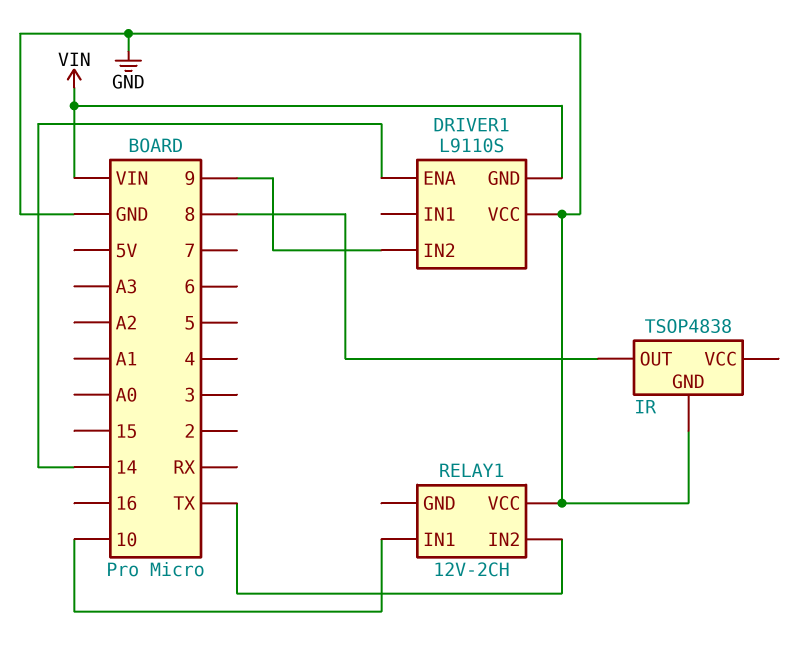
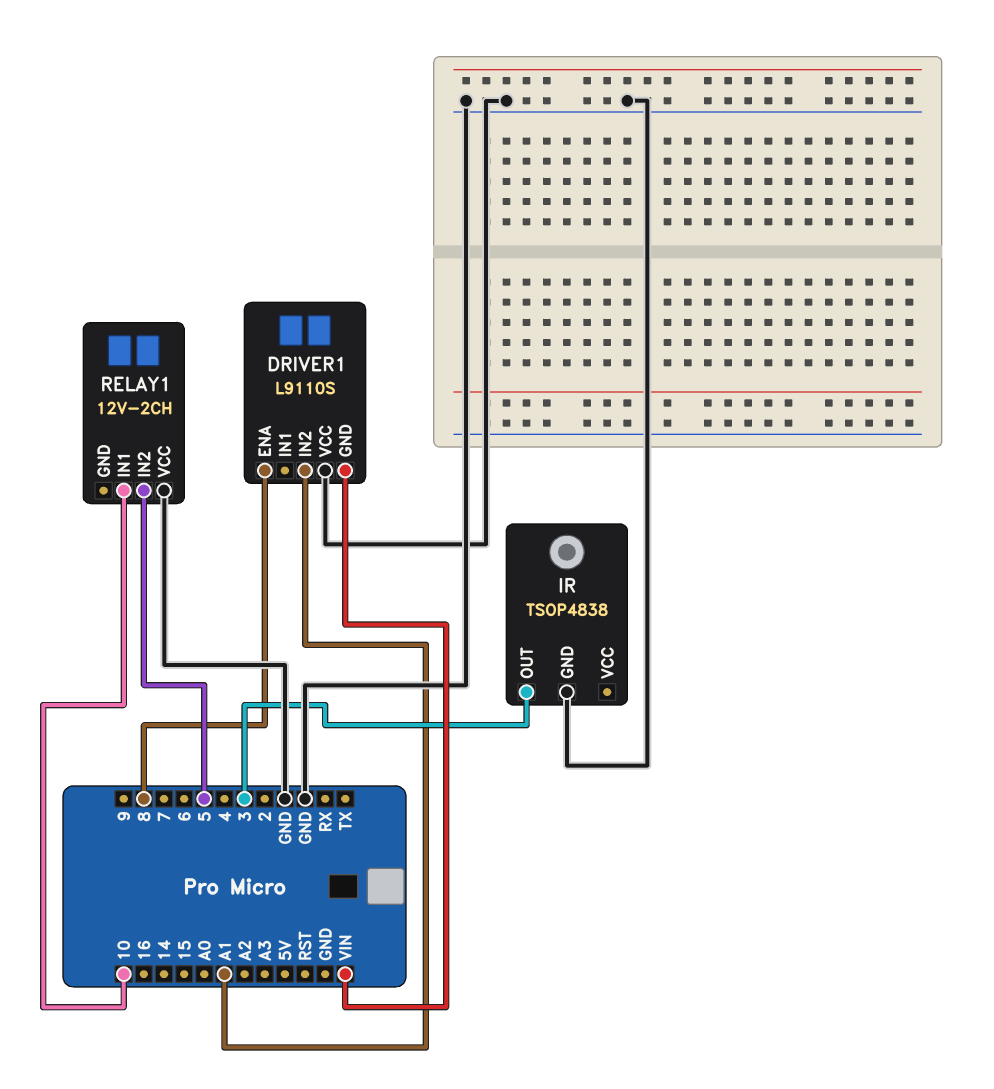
DRIVER1 pin ENA: 14 -> 8
DRIVER1 pin IN2: 9 -> A1
IR pin OUT: 8 -> 3
RELAY1 pin IN2: TX -> 5

